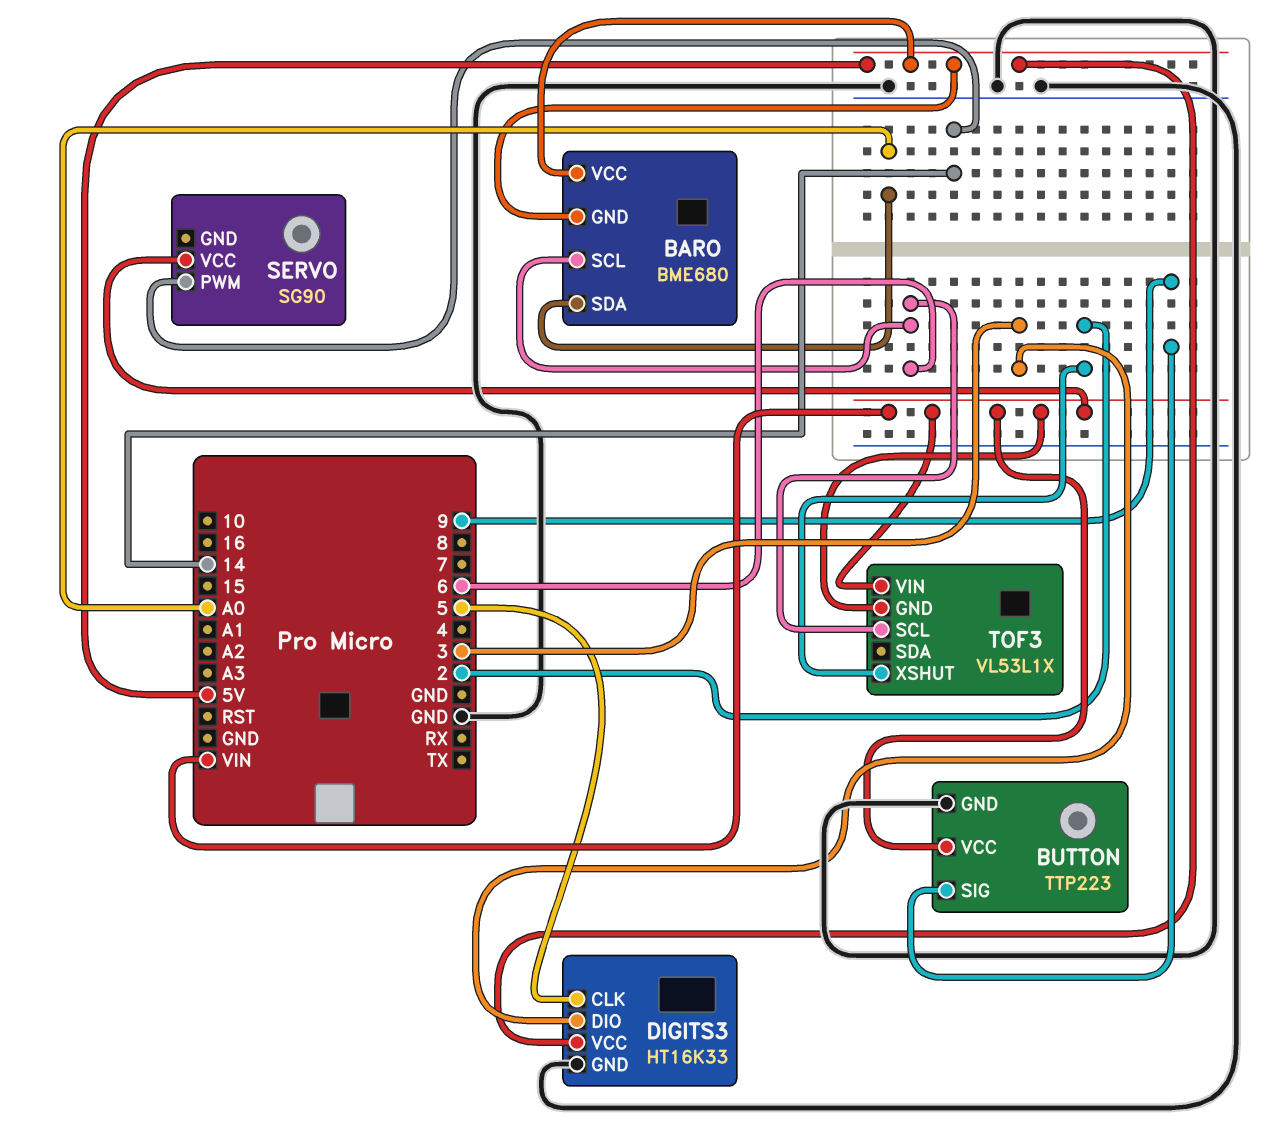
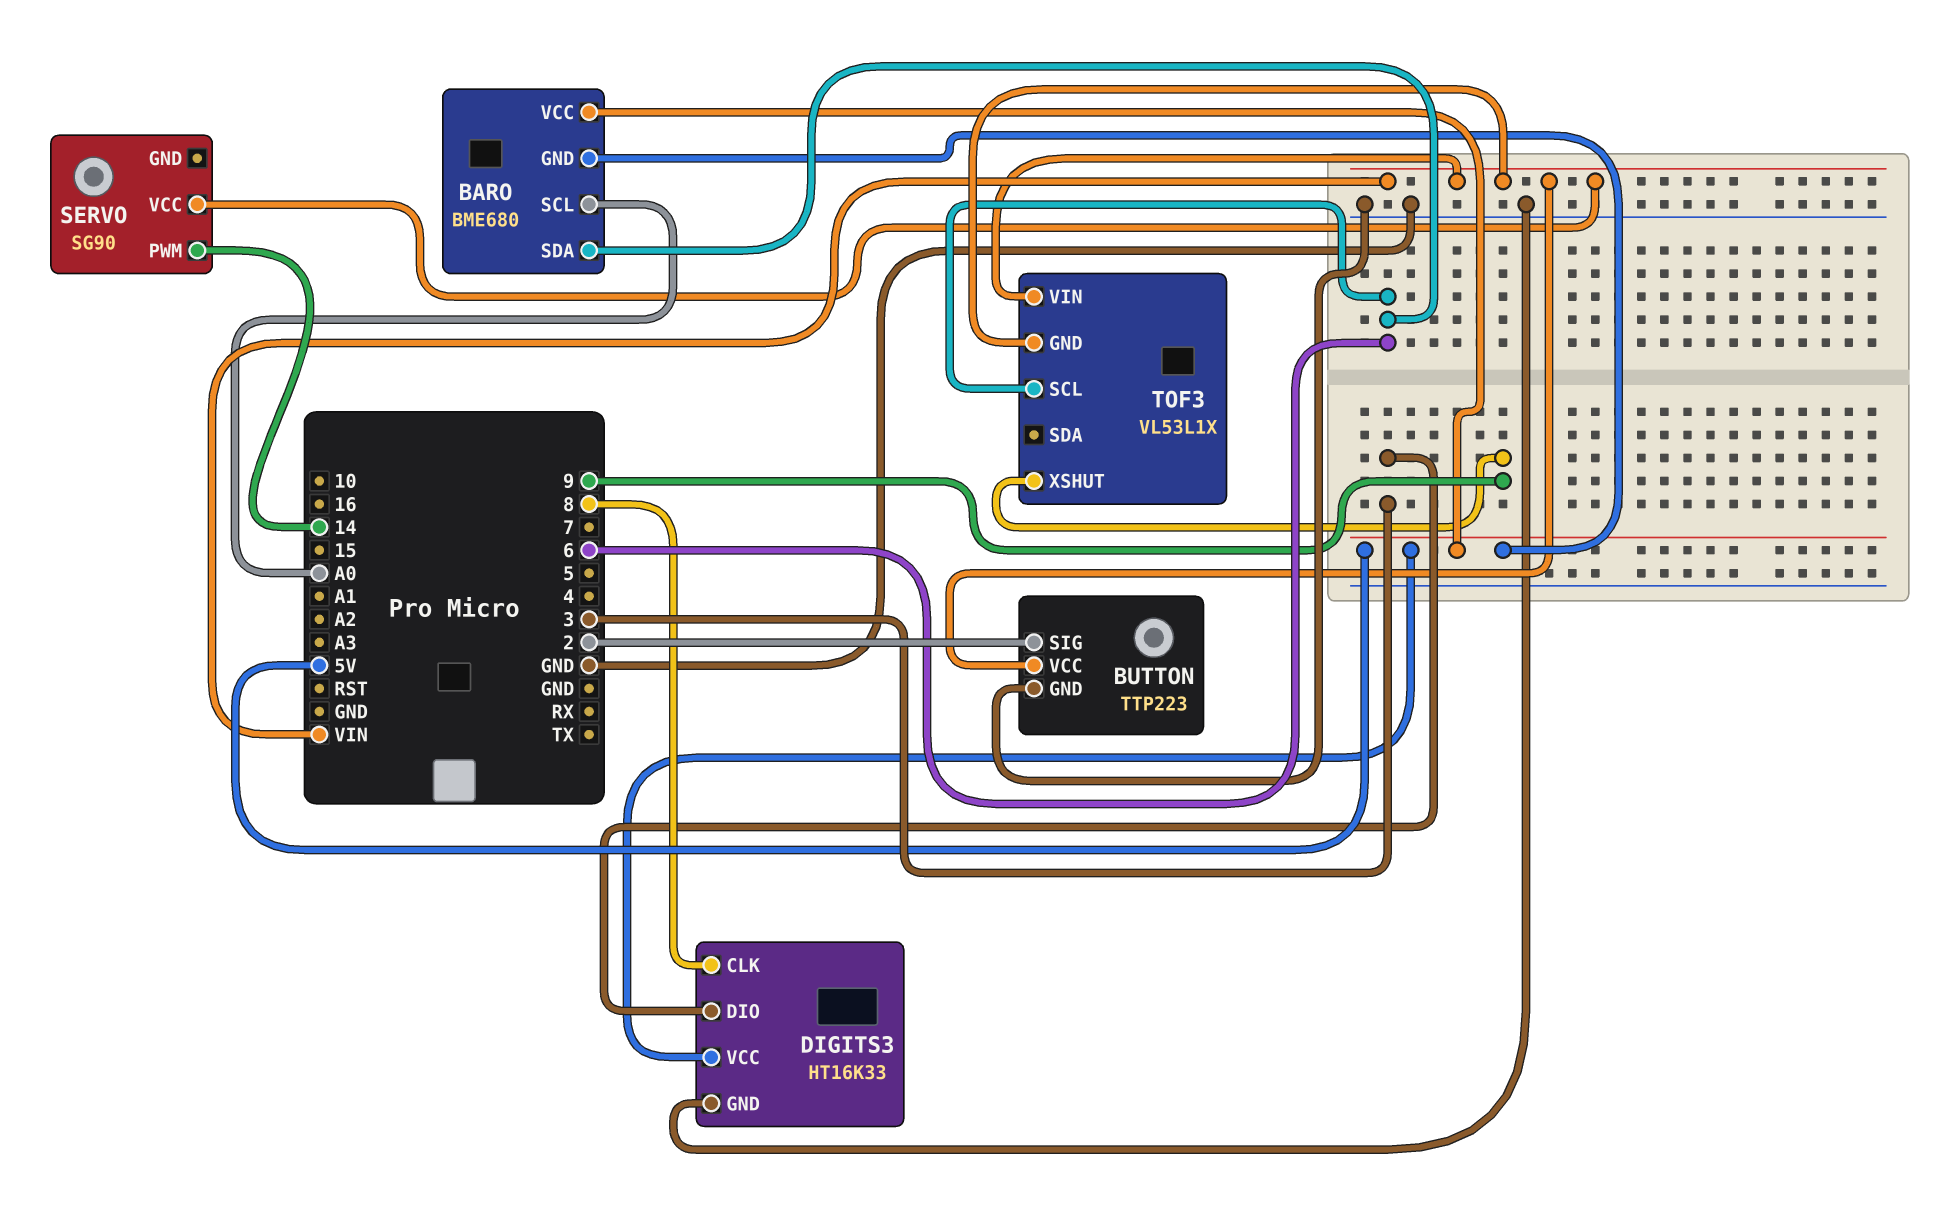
BARO pin SCL: 6 -> A0
BARO pin SDA: A0 -> 6
BUTTON pin SIG: 9 -> 2
DIGITS3 pin CLK: 5 -> 8
TOF3 pin XSHUT: 2 -> 9

